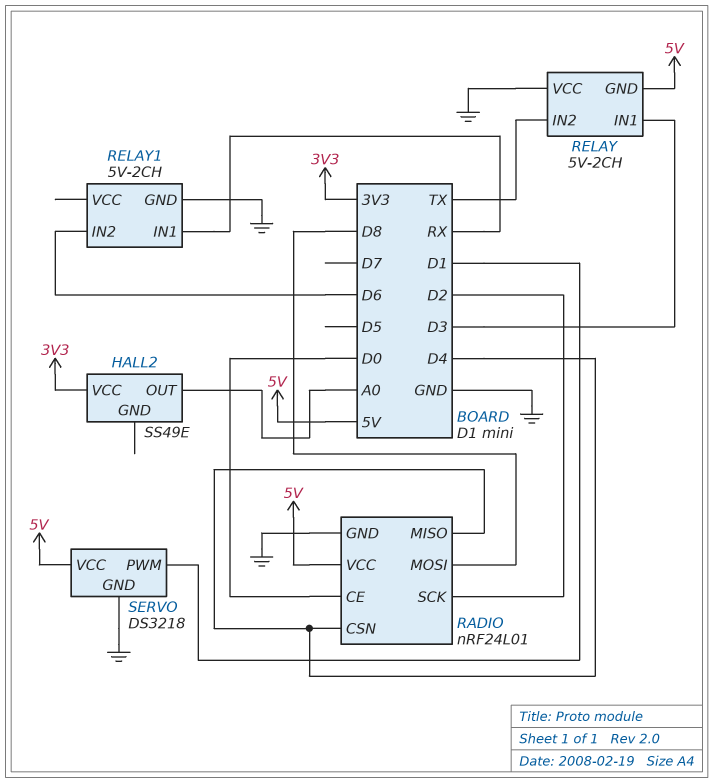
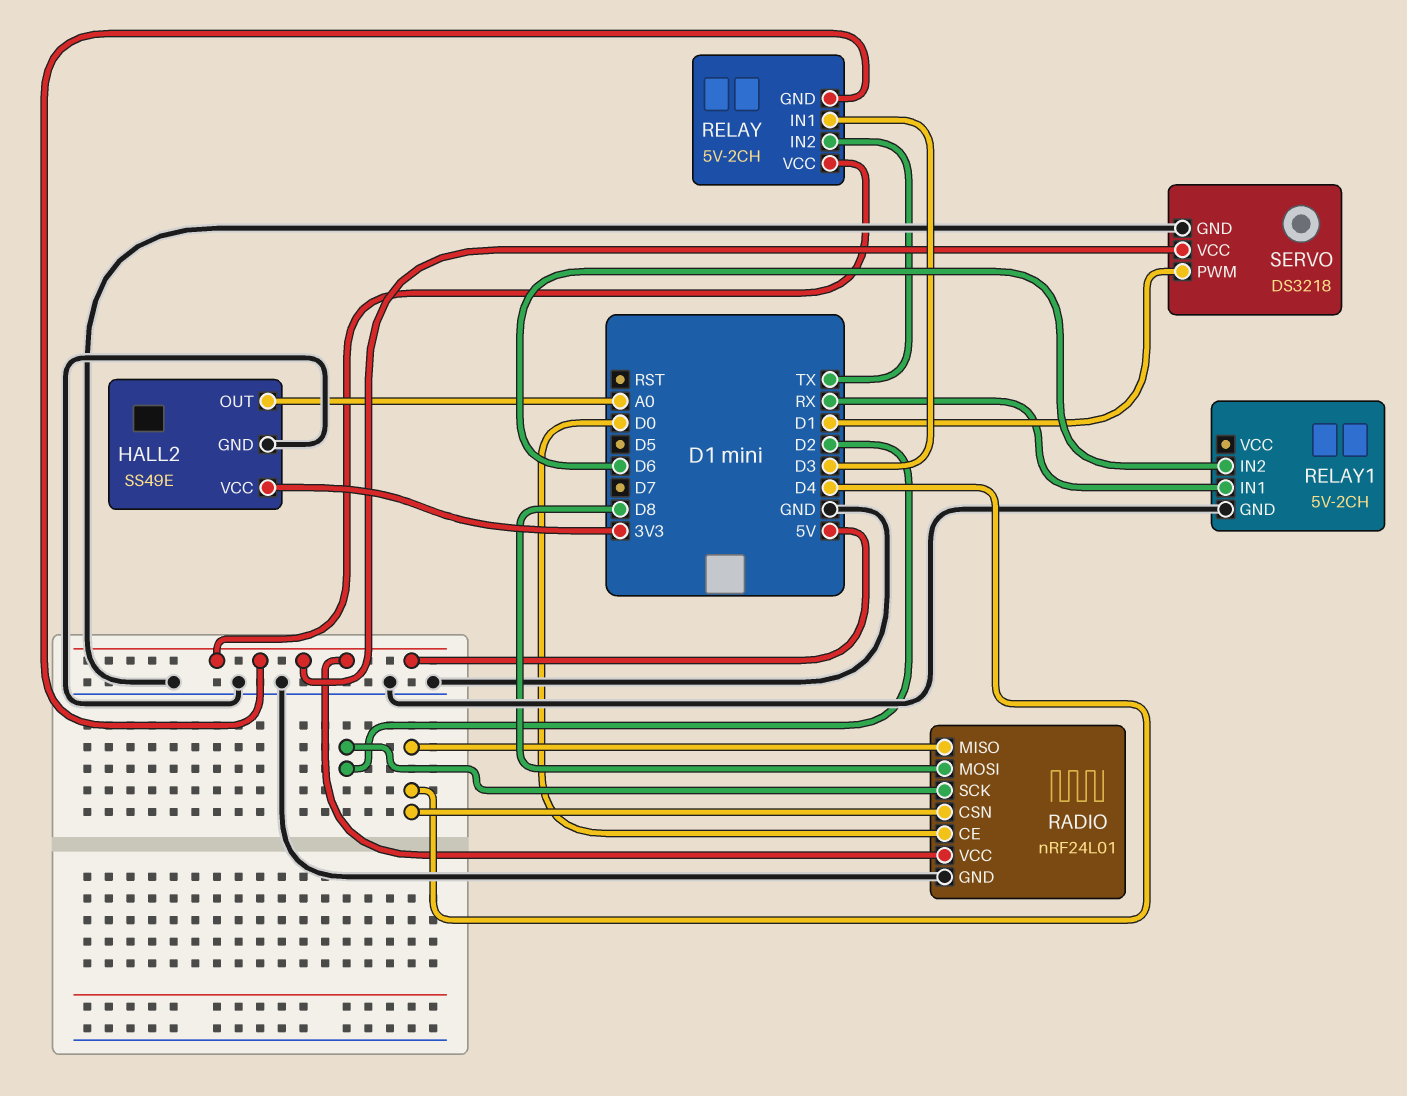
HALL2 pin GND: none -> GND
RELAY pin VCC: GND -> 5V

